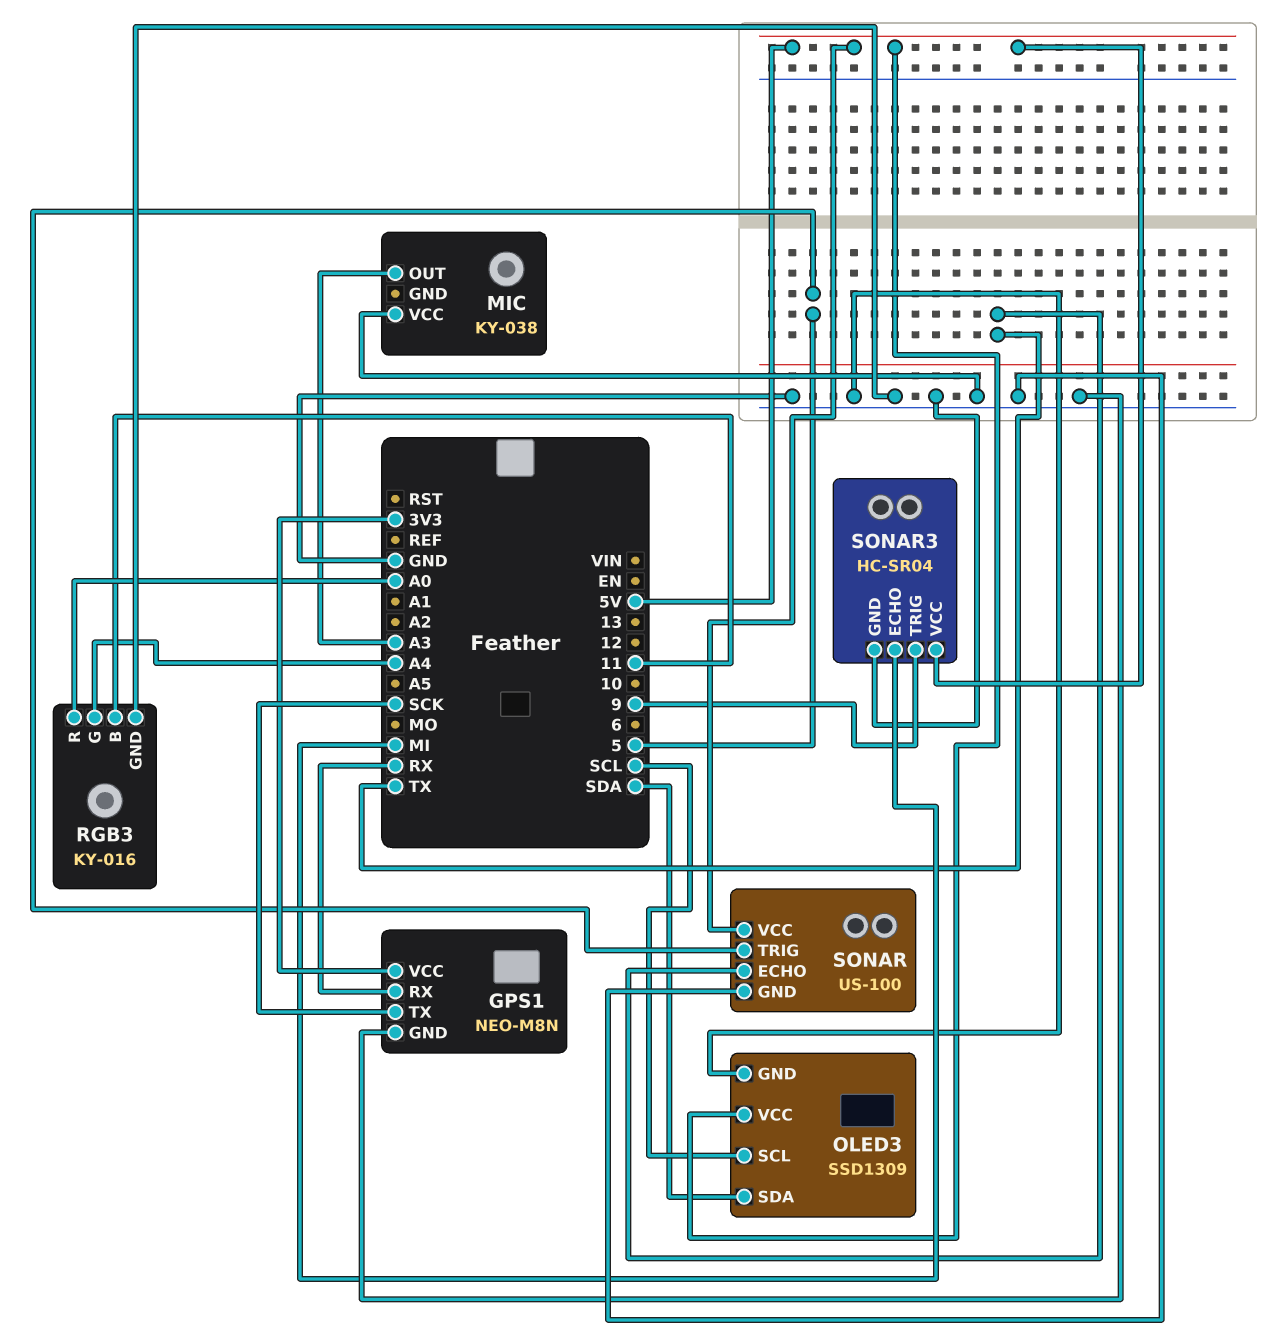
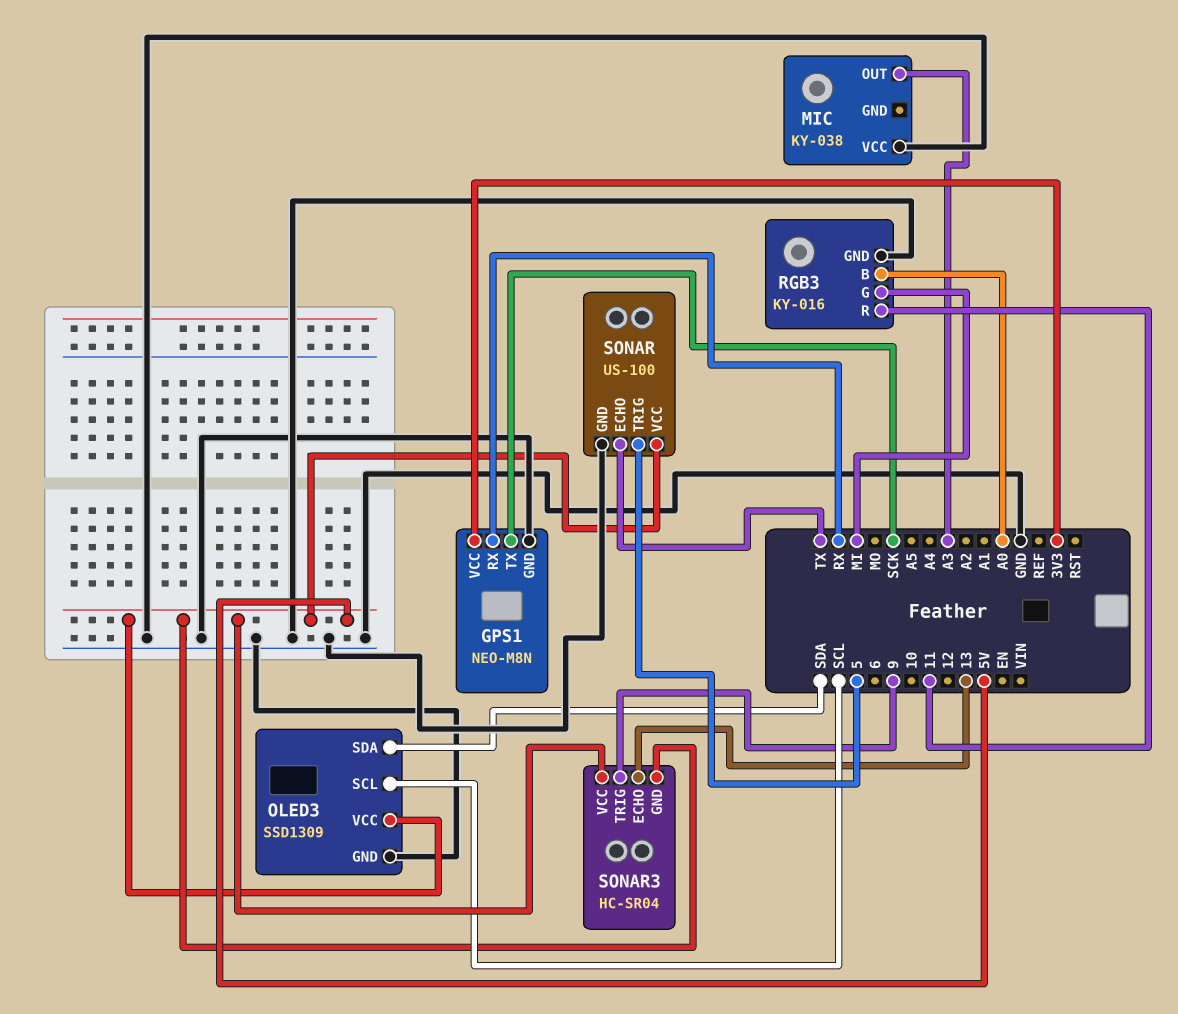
RGB3 pin B: 11 -> A0
RGB3 pin G: A4 -> MI
RGB3 pin R: A0 -> 11
SONAR3 pin ECHO: MI -> 13
SONAR3 pin GND: GND -> 5V

